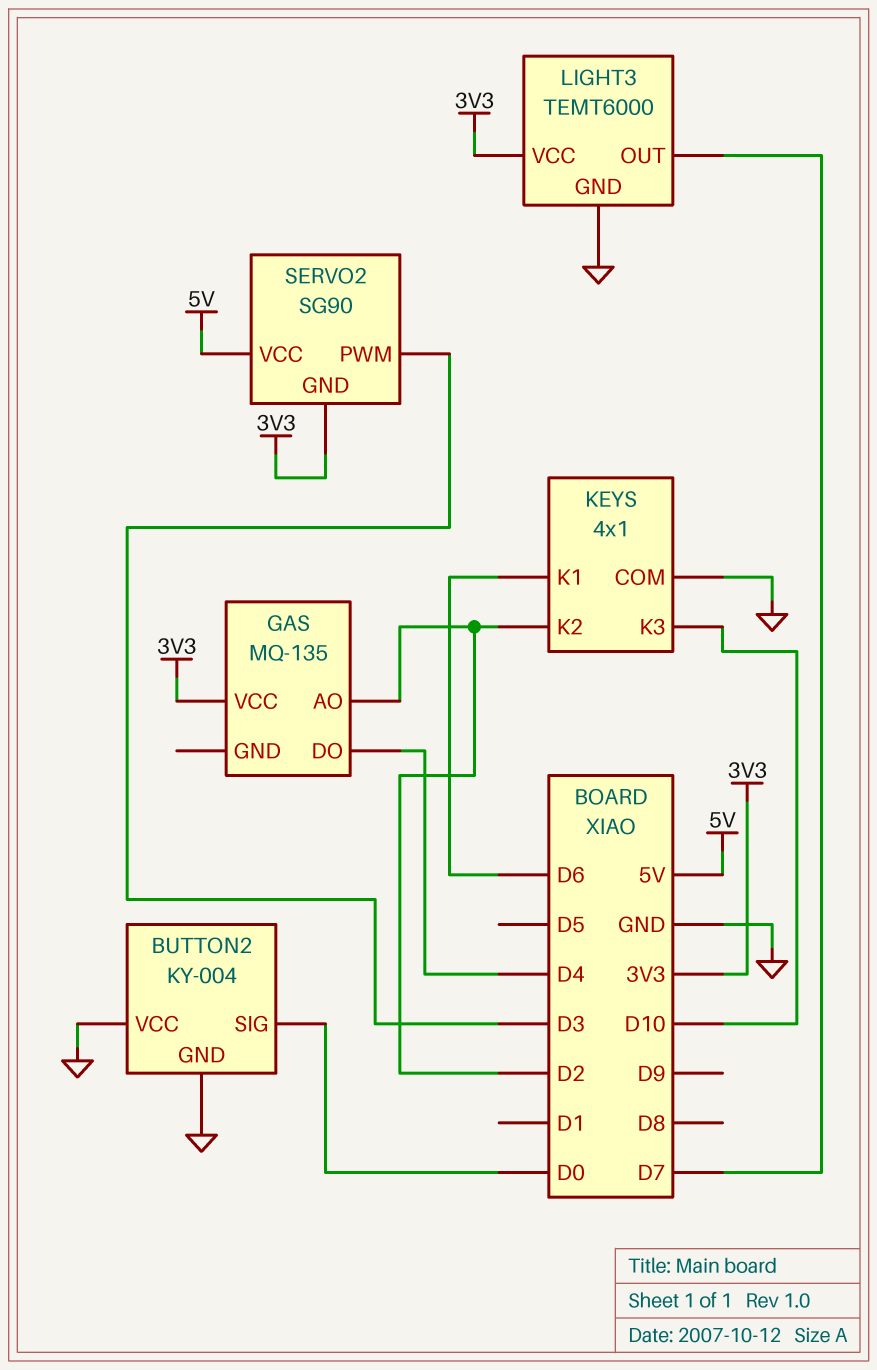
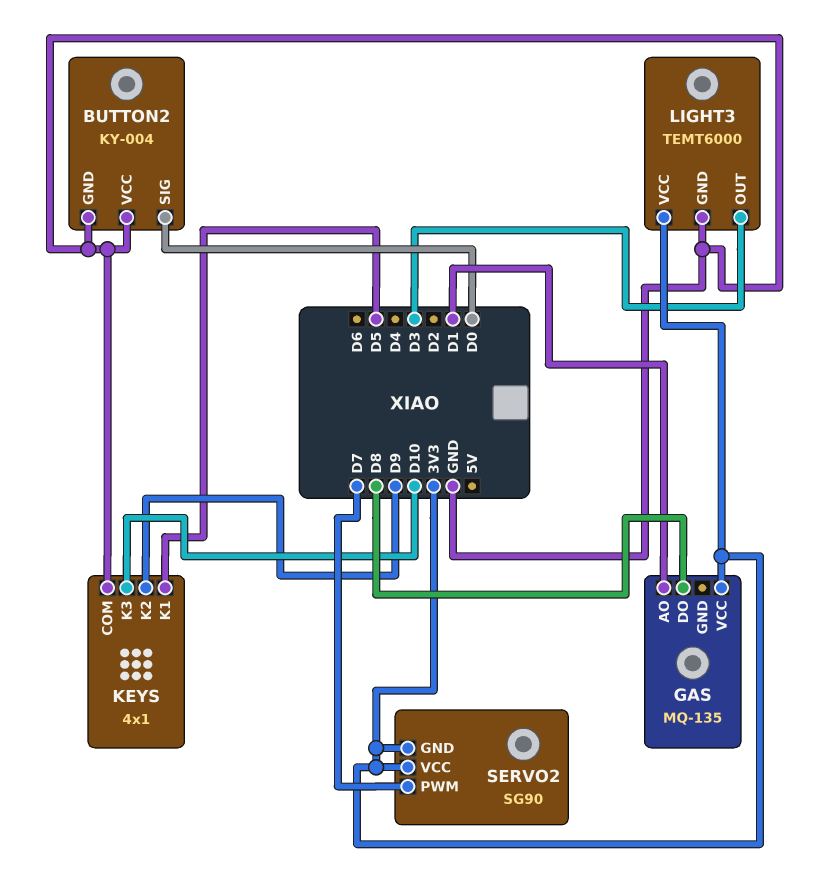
GAS pin AO: D2 -> D1
GAS pin DO: D4 -> D8
KEYS pin K1: D6 -> D5
KEYS pin K2: D2 -> D9
LIGHT3 pin OUT: D7 -> D3
SERVO2 pin PWM: D3 -> D7
SERVO2 pin VCC: 5V -> 3V3

